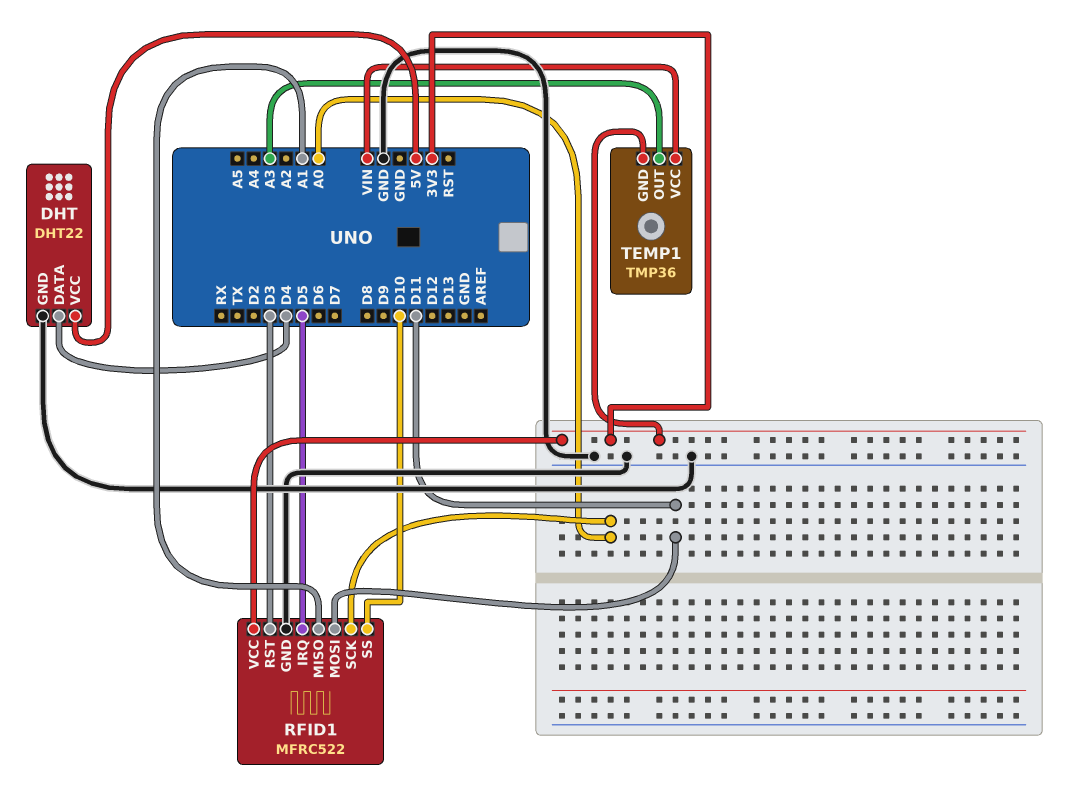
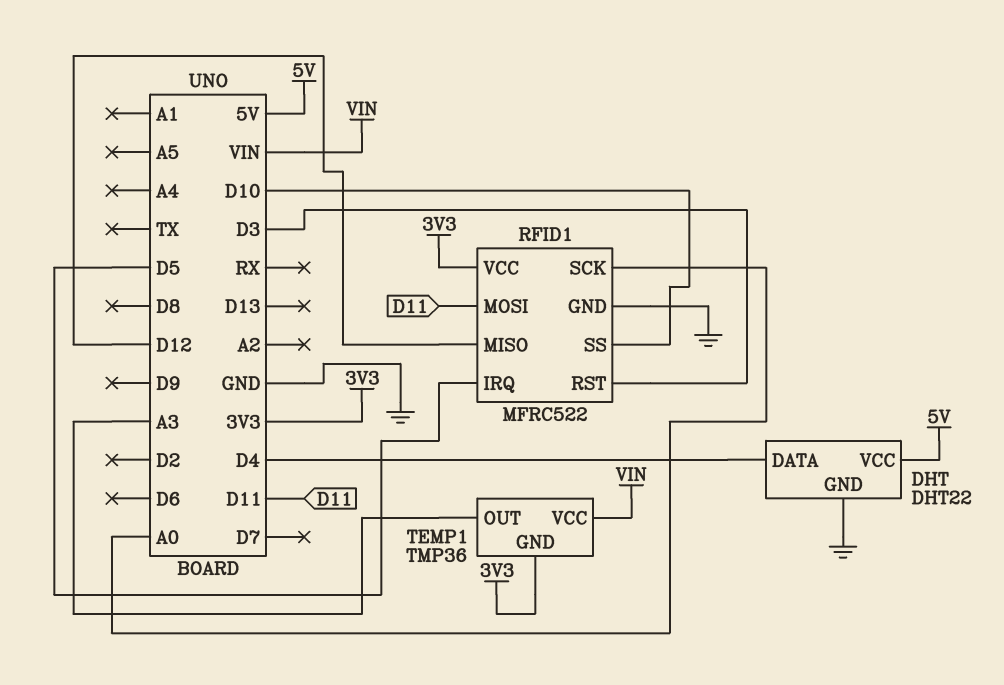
RFID1 pin MISO: A1 -> D12

